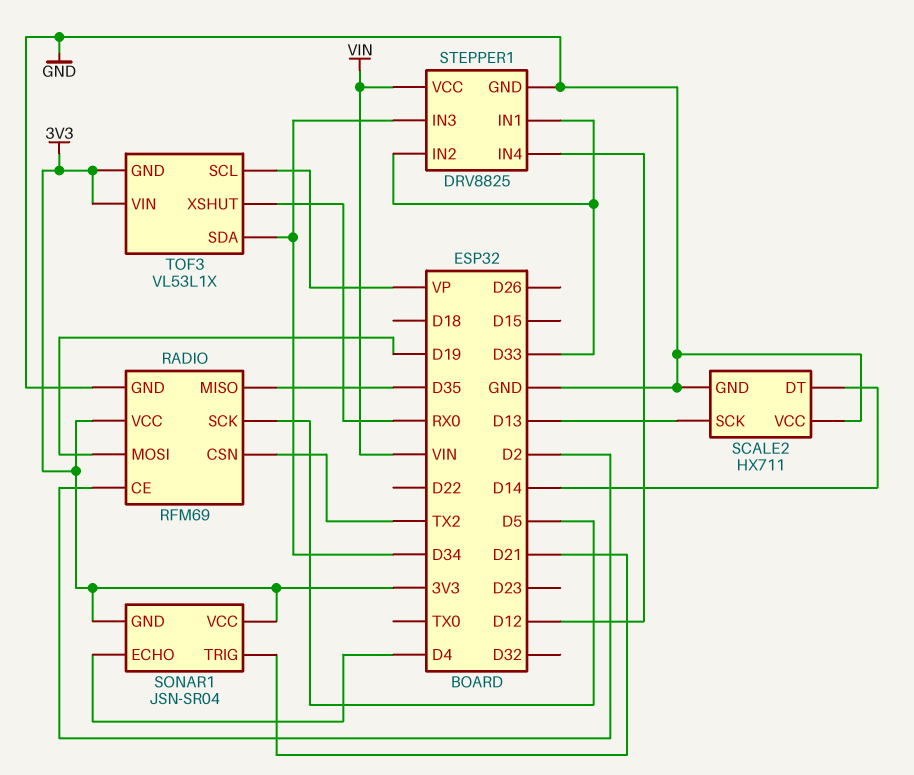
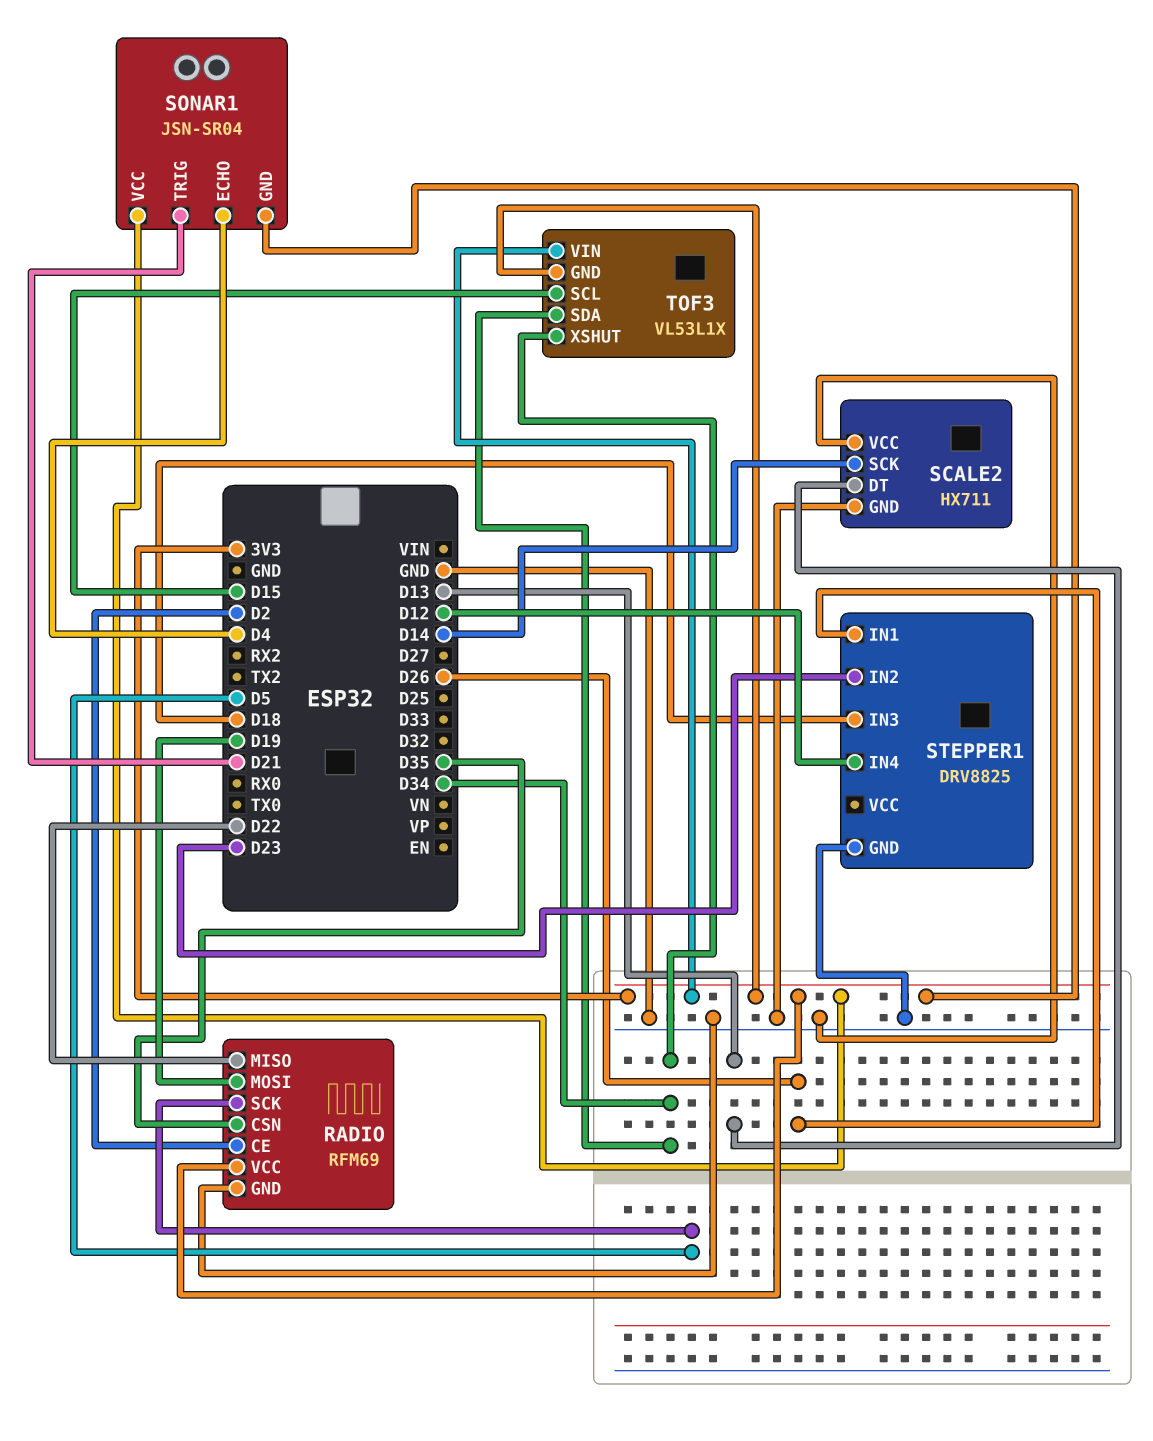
RADIO pin CSN: TX2 -> D35
RADIO pin MISO: D35 -> D22
SCALE2 pin DT: D14 -> D13
SCALE2 pin SCK: D13 -> D14
STEPPER1 pin IN1: D33 -> D26
STEPPER1 pin IN2: D33 -> D23
STEPPER1 pin IN3: D34 -> D18
STEPPER1 pin VCC: VIN -> none
TOF3 pin SCL: VP -> D15
TOF3 pin XSHUT: RX0 -> D34

